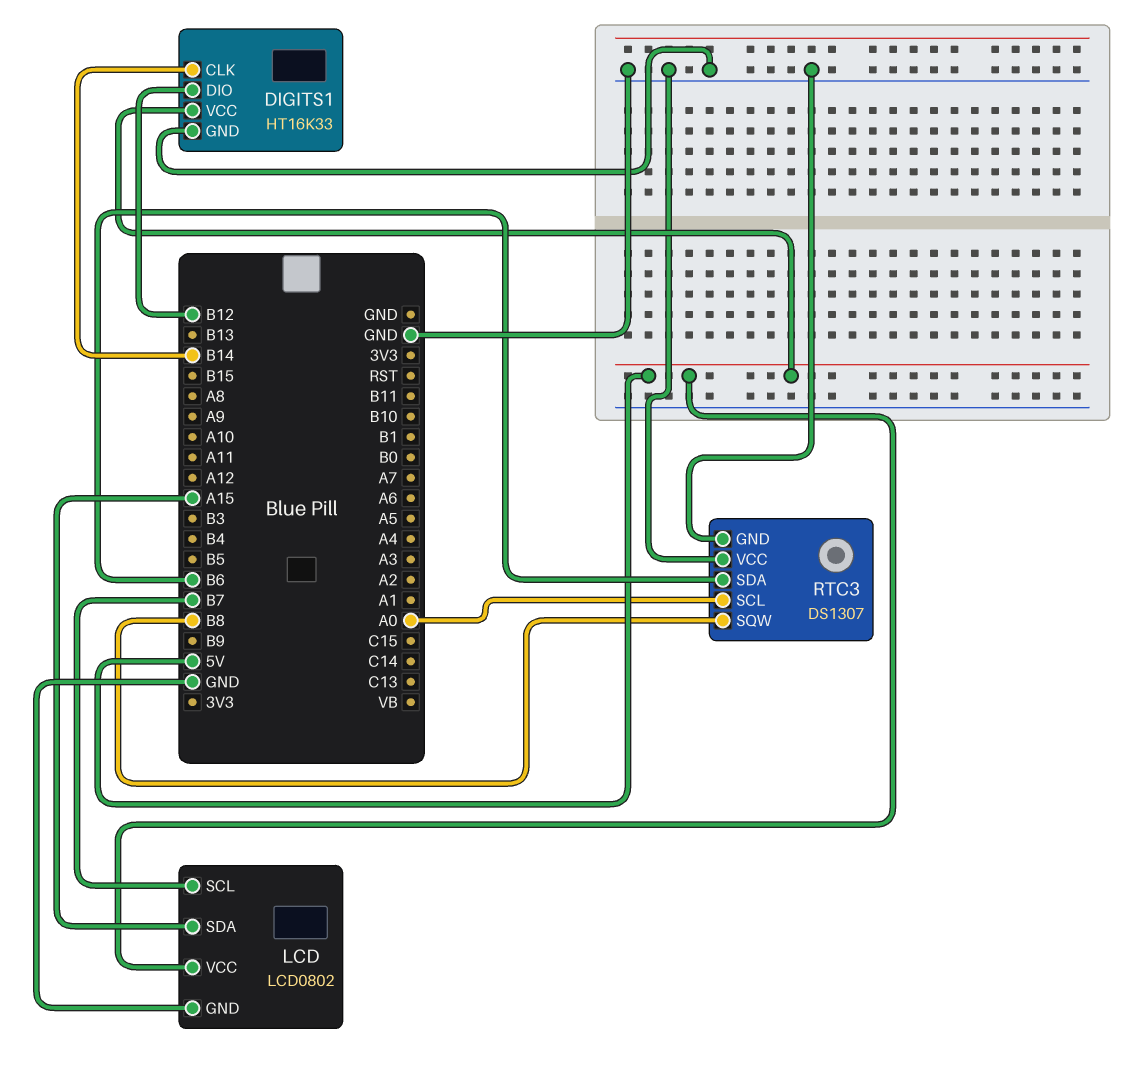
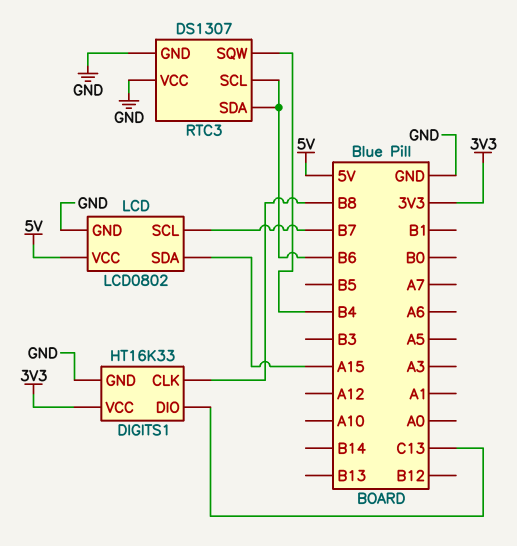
DIGITS1 pin CLK: B14 -> B8
DIGITS1 pin DIO: B12 -> C13
DIGITS1 pin VCC: 5V -> 3V3
RTC3 pin SCL: A0 -> B6
RTC3 pin SQW: B8 -> B4

